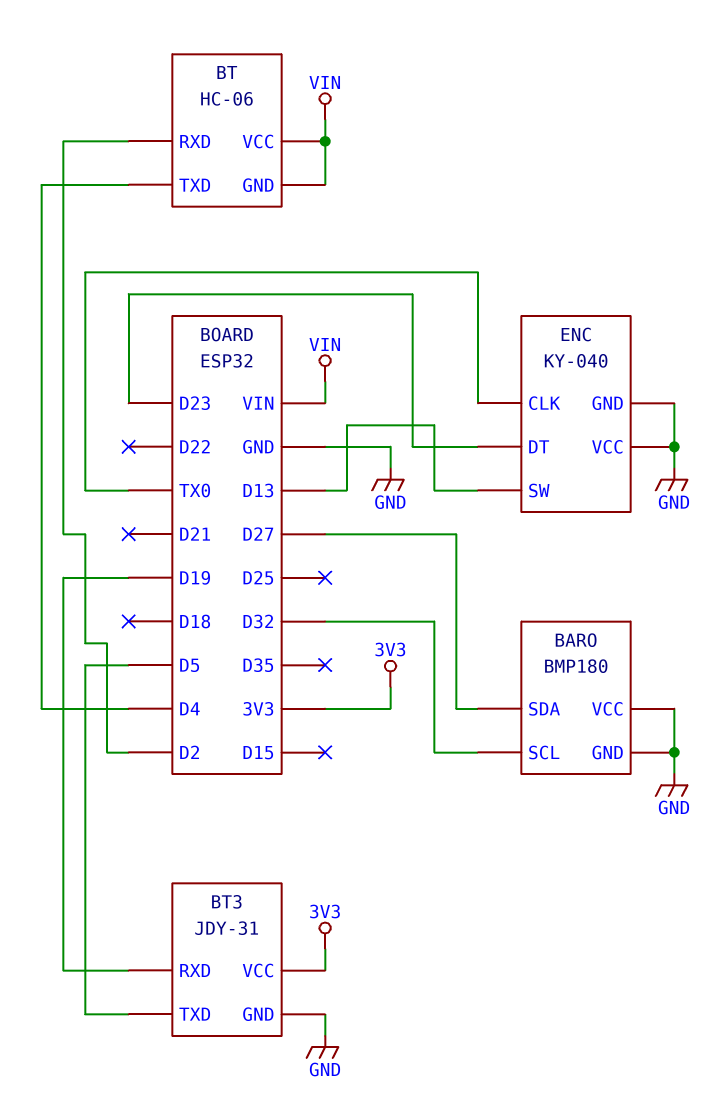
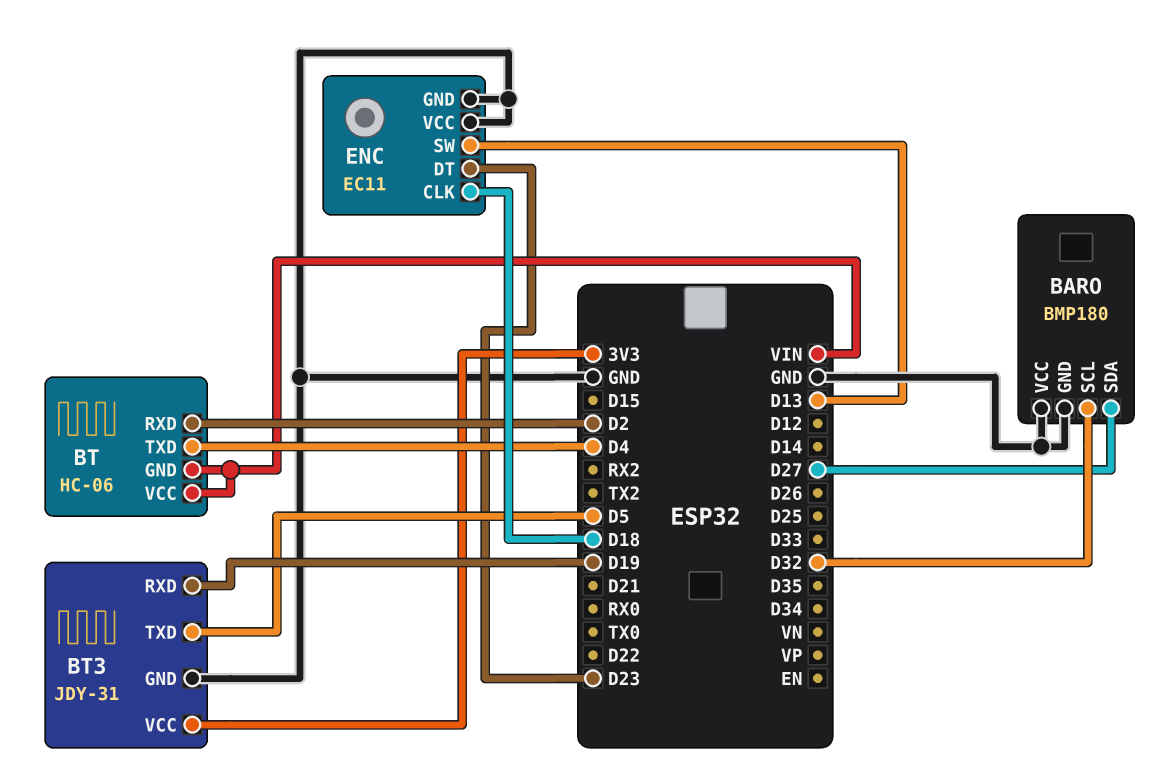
ENC: KY-040 -> EC11
ENC pin CLK: TX0 -> D18

